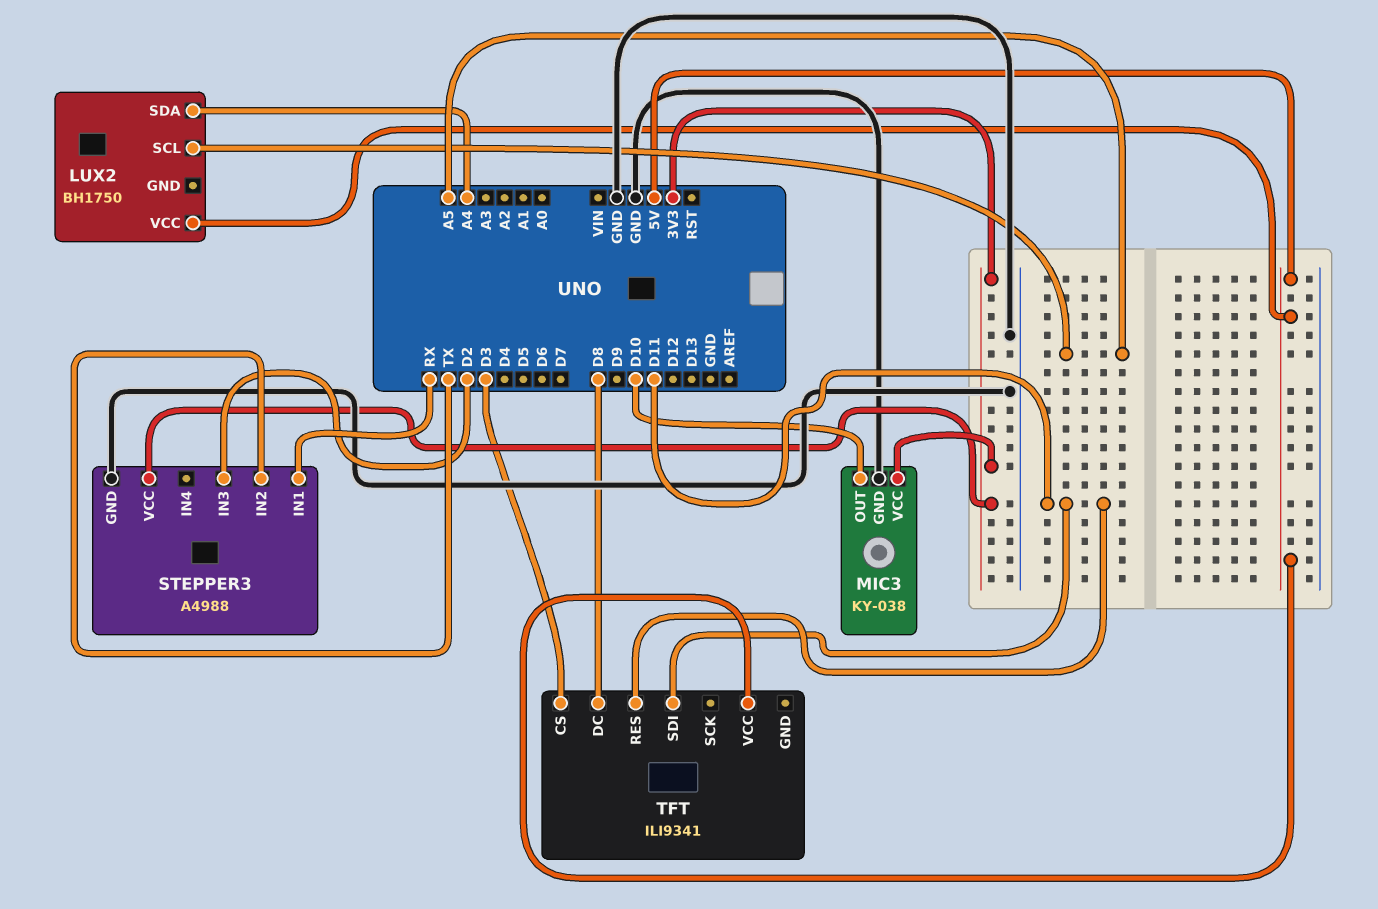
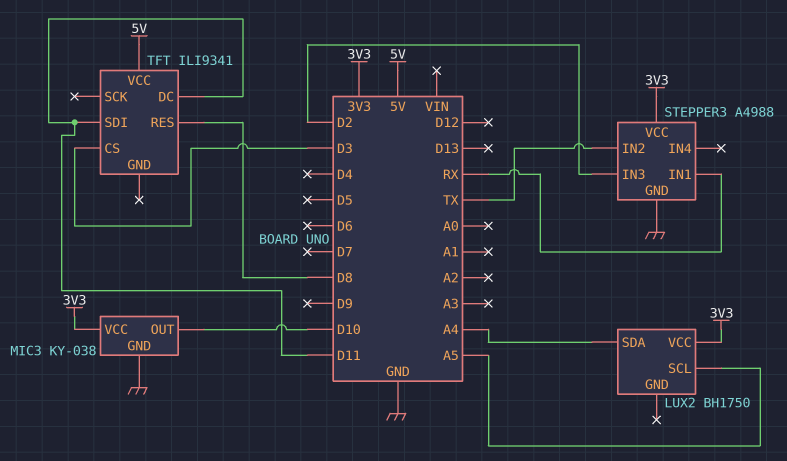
LUX2 pin VCC: 5V -> 3V3
TFT pin DC: D8 -> D11
TFT pin RES: D11 -> D8

